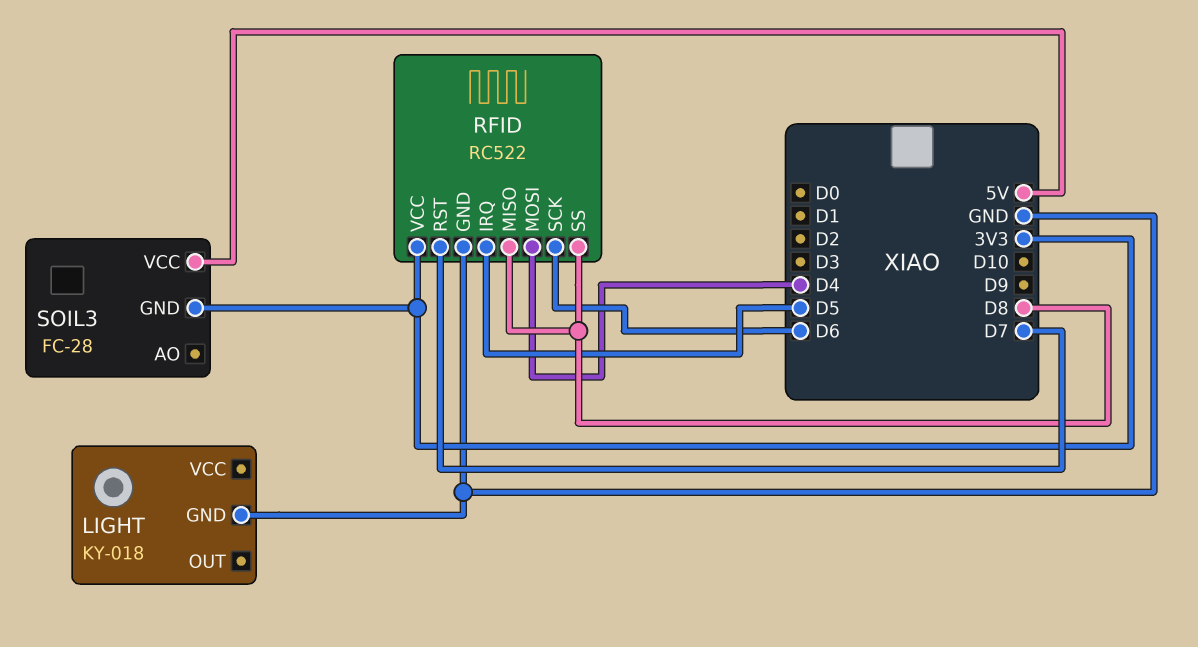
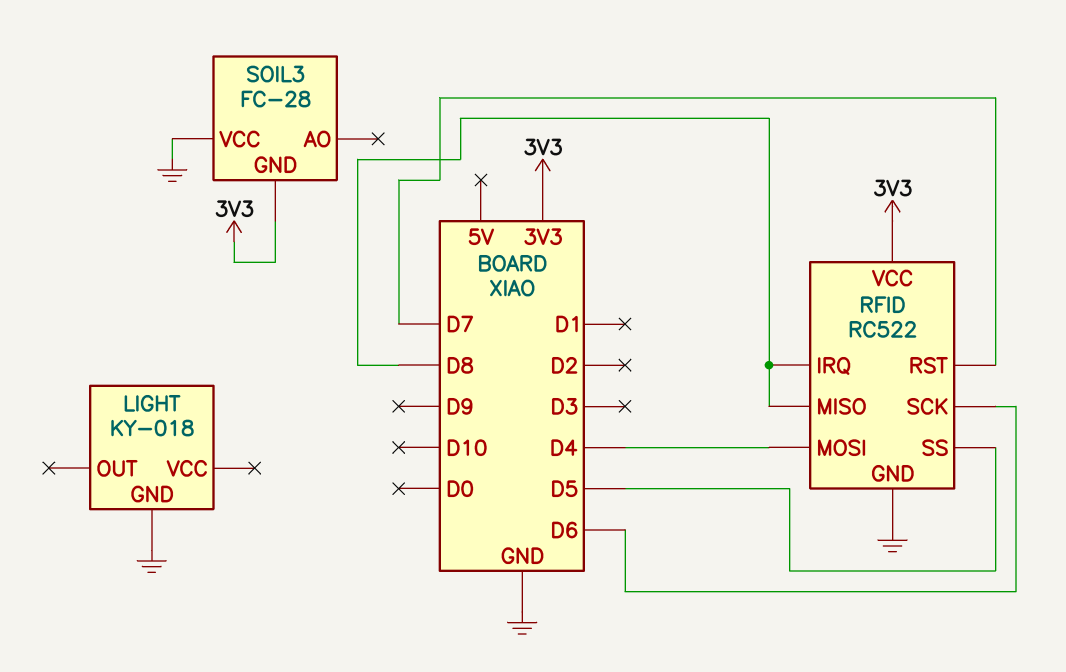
RFID pin IRQ: D5 -> D8
RFID pin SS: D8 -> D5
SOIL3 pin VCC: 5V -> GND

